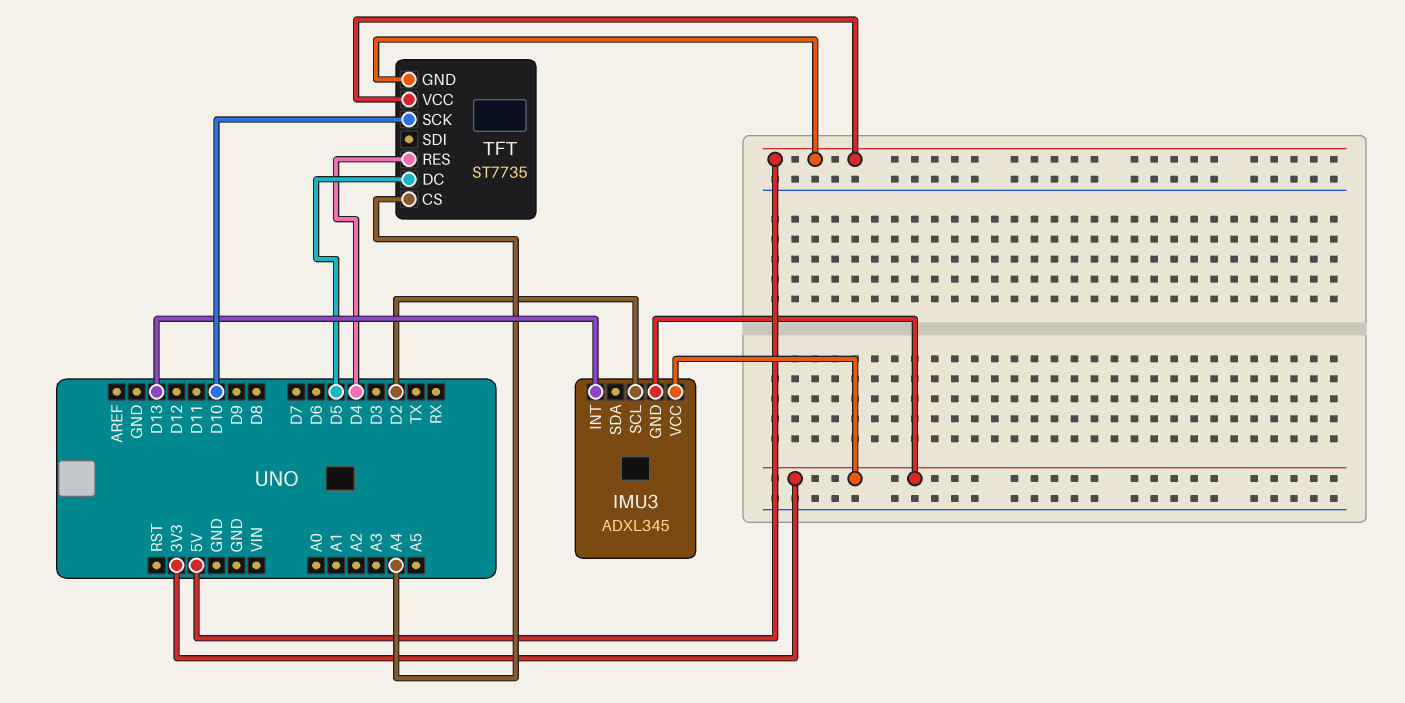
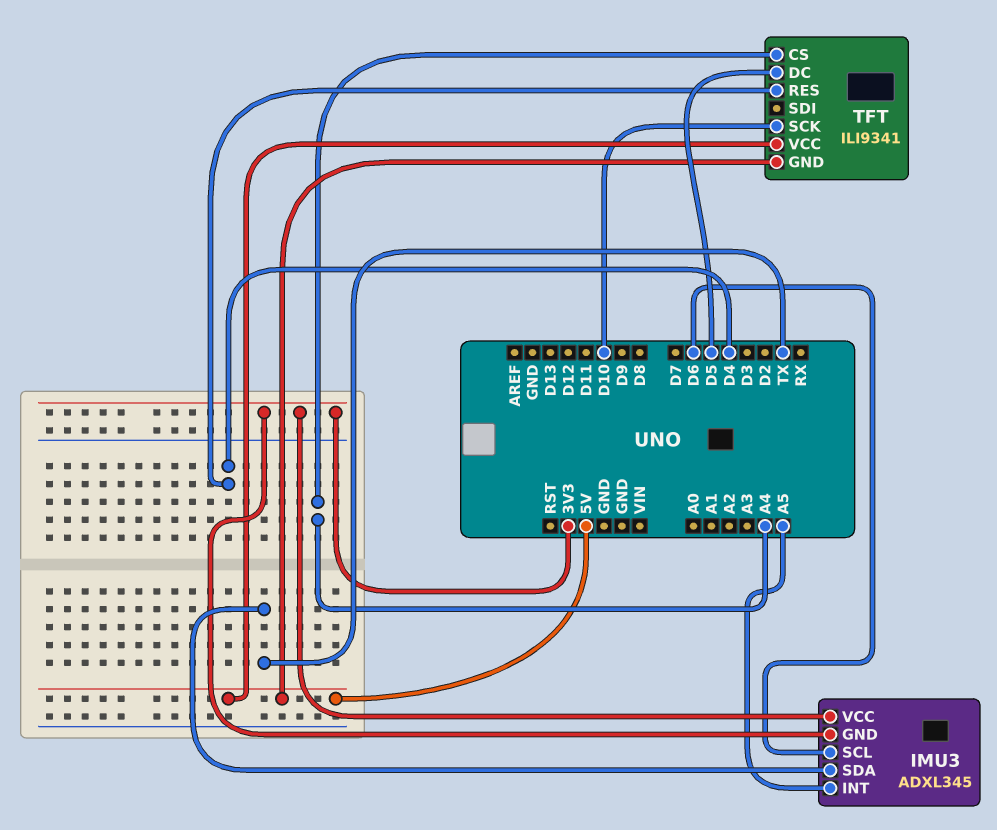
IMU3 pin INT: D13 -> A5
IMU3 pin SCL: D2 -> D6
IMU3 pin SDA: none -> TX
TFT: ST7735 -> ILI9341

